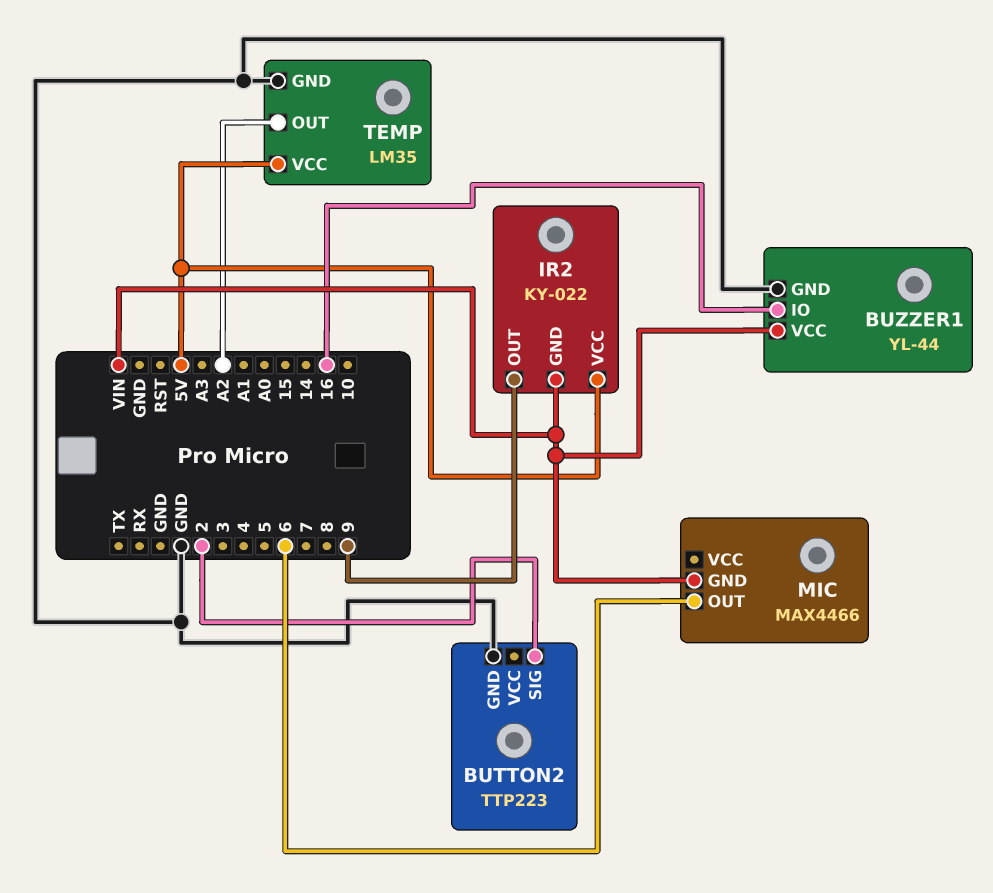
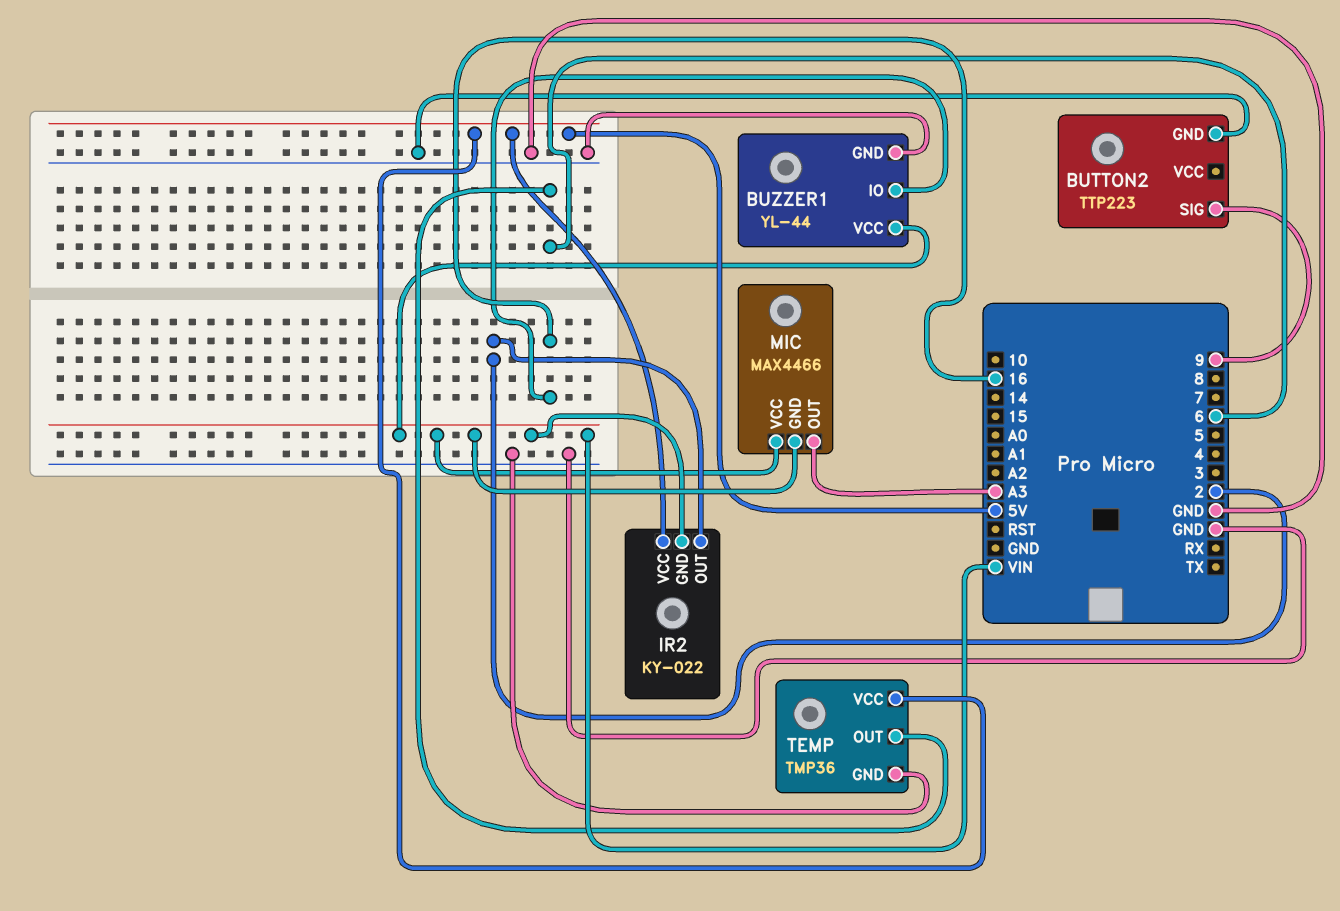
BUTTON2 pin SIG: 2 -> 9
IR2 pin OUT: 9 -> 2
MIC pin OUT: 6 -> A3
MIC pin VCC: none -> VIN
TEMP: LM35 -> TMP36
TEMP pin OUT: A2 -> 6

